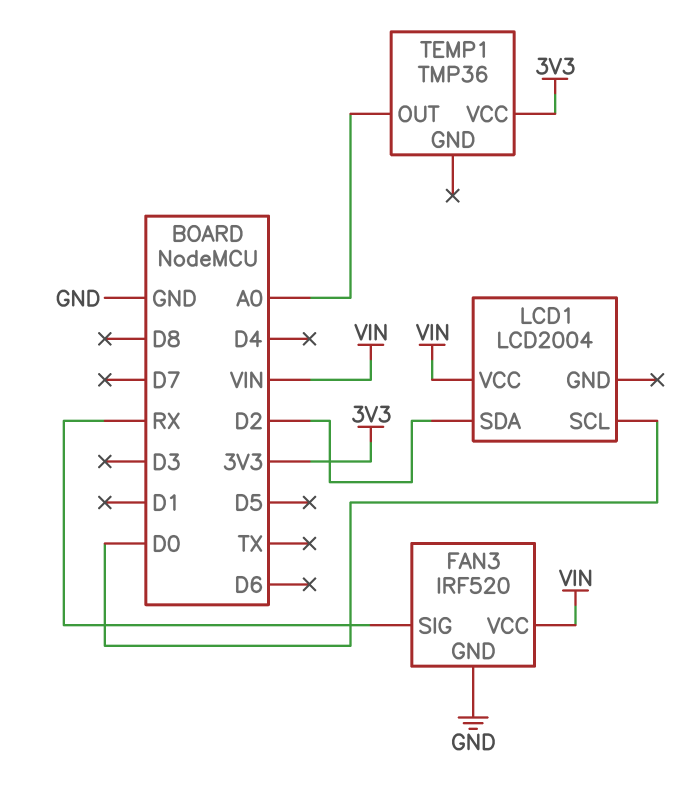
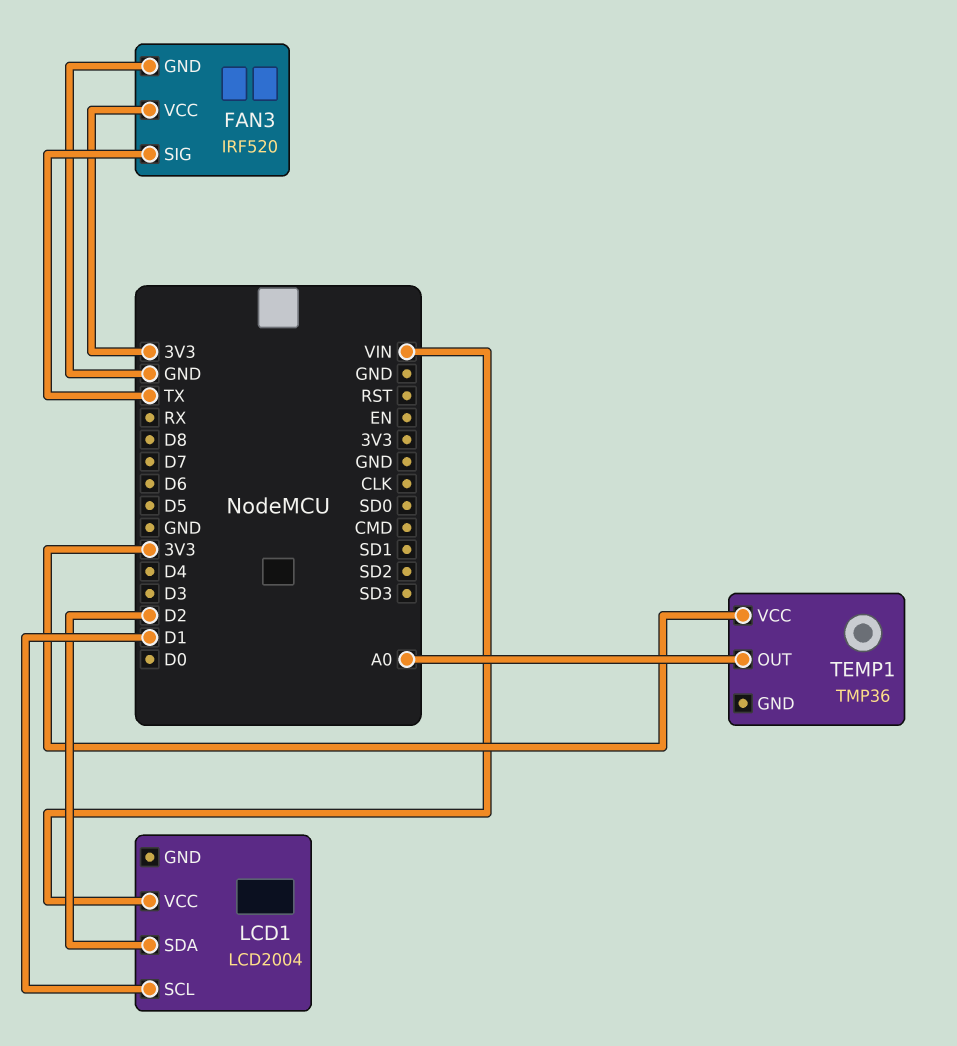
FAN3 pin SIG: RX -> TX
FAN3 pin VCC: VIN -> 3V3
LCD1 pin SCL: D0 -> D1

